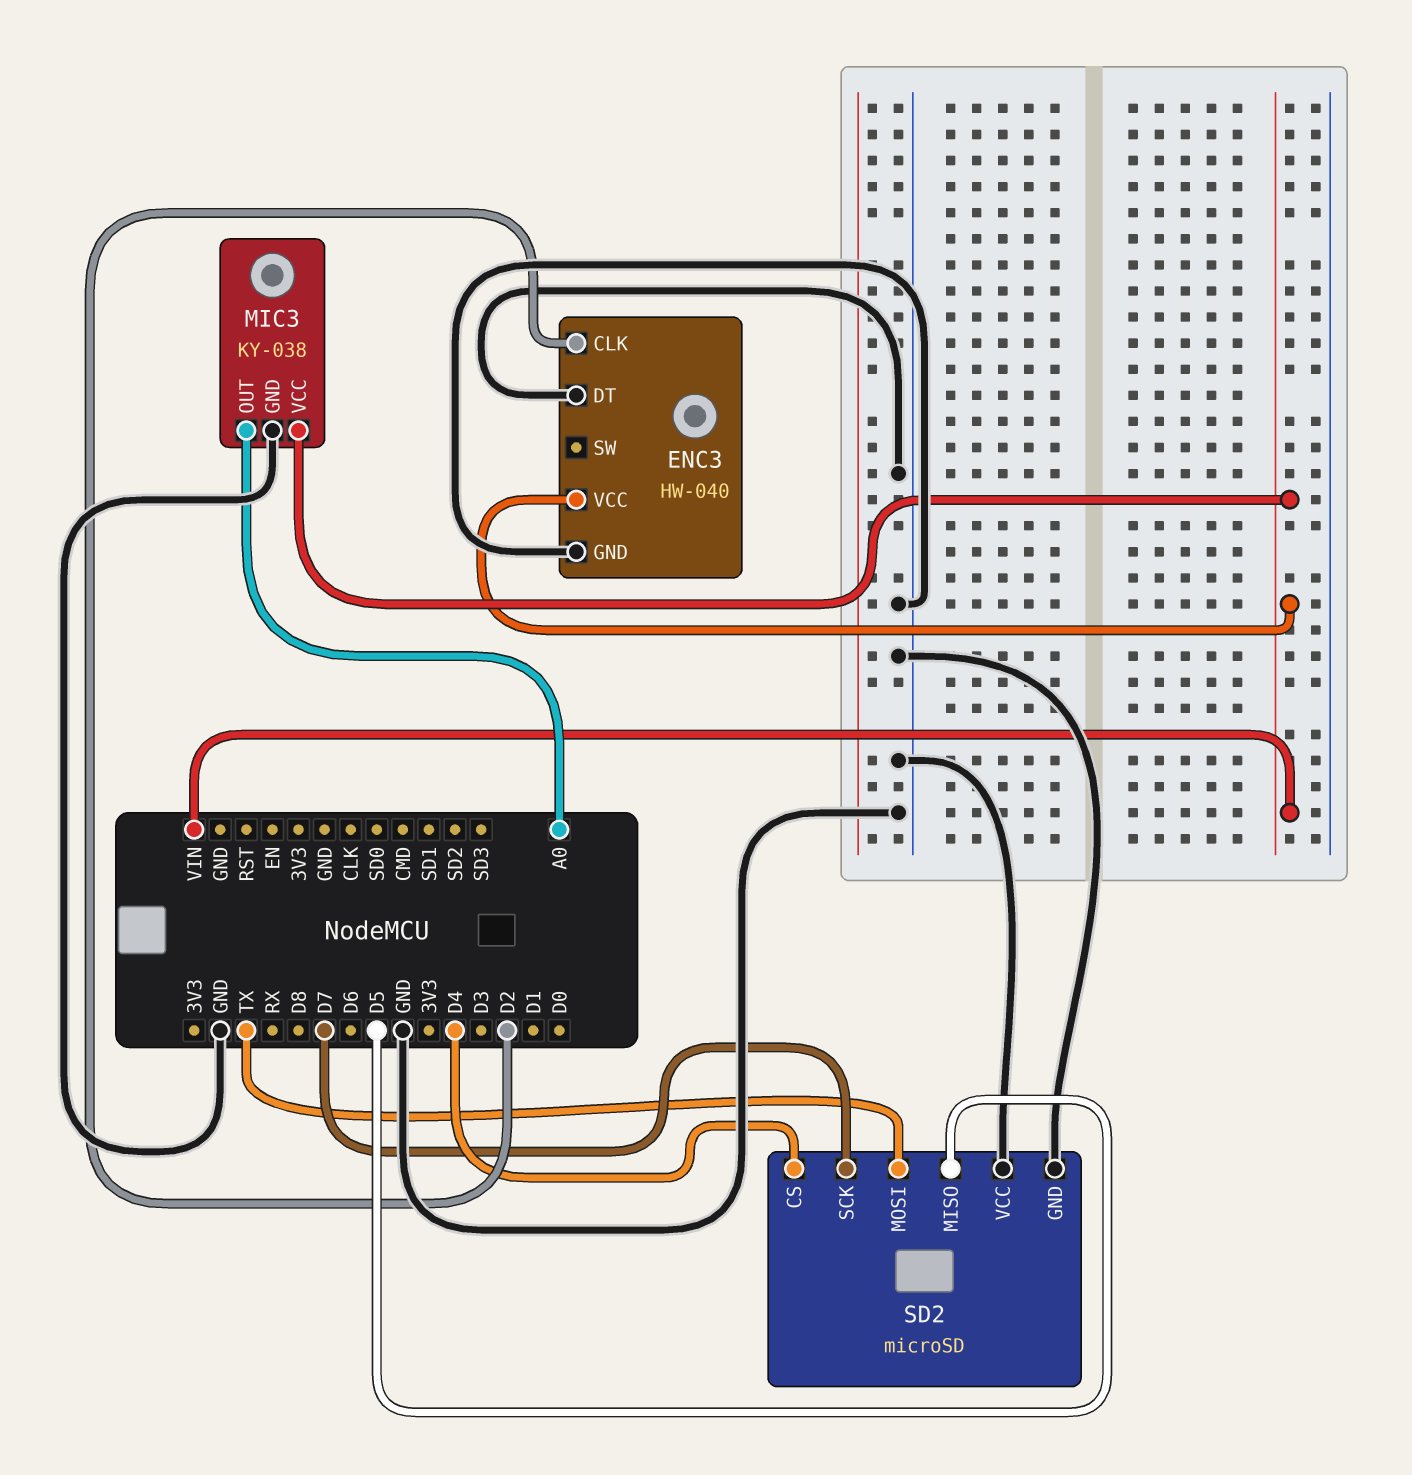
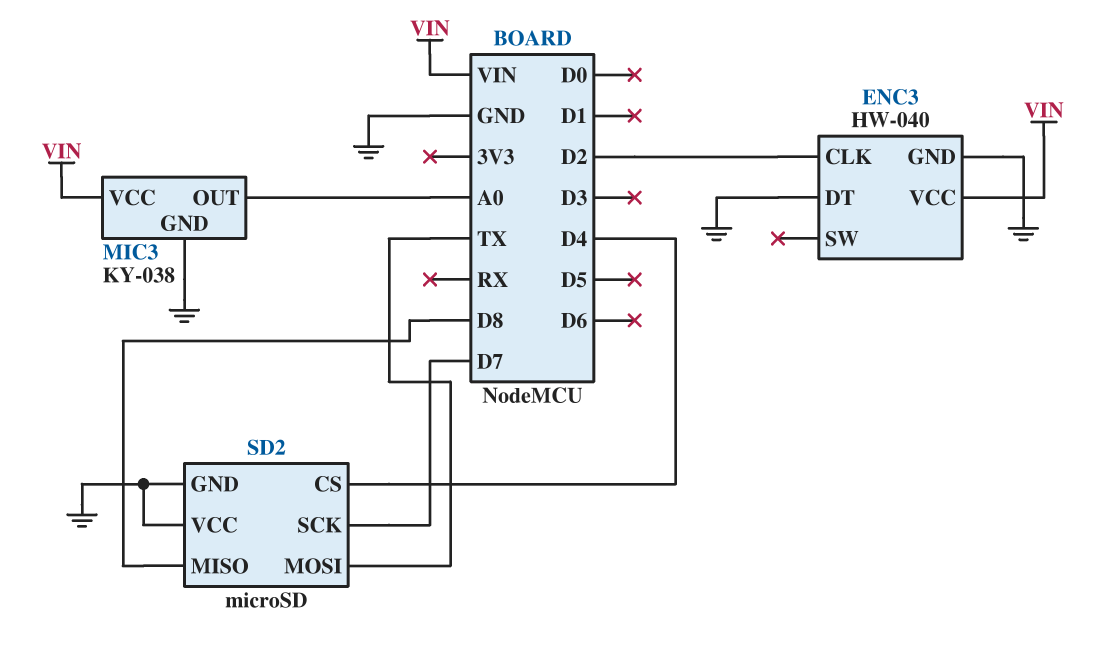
SD2 pin MISO: D5 -> D8

